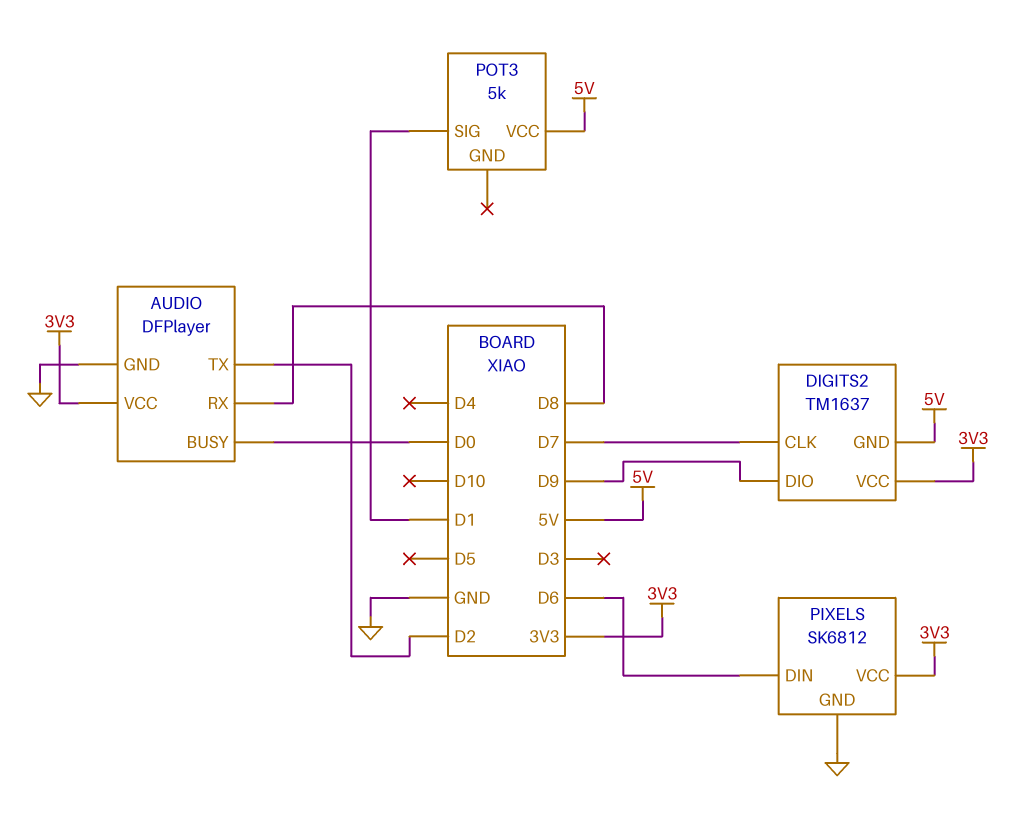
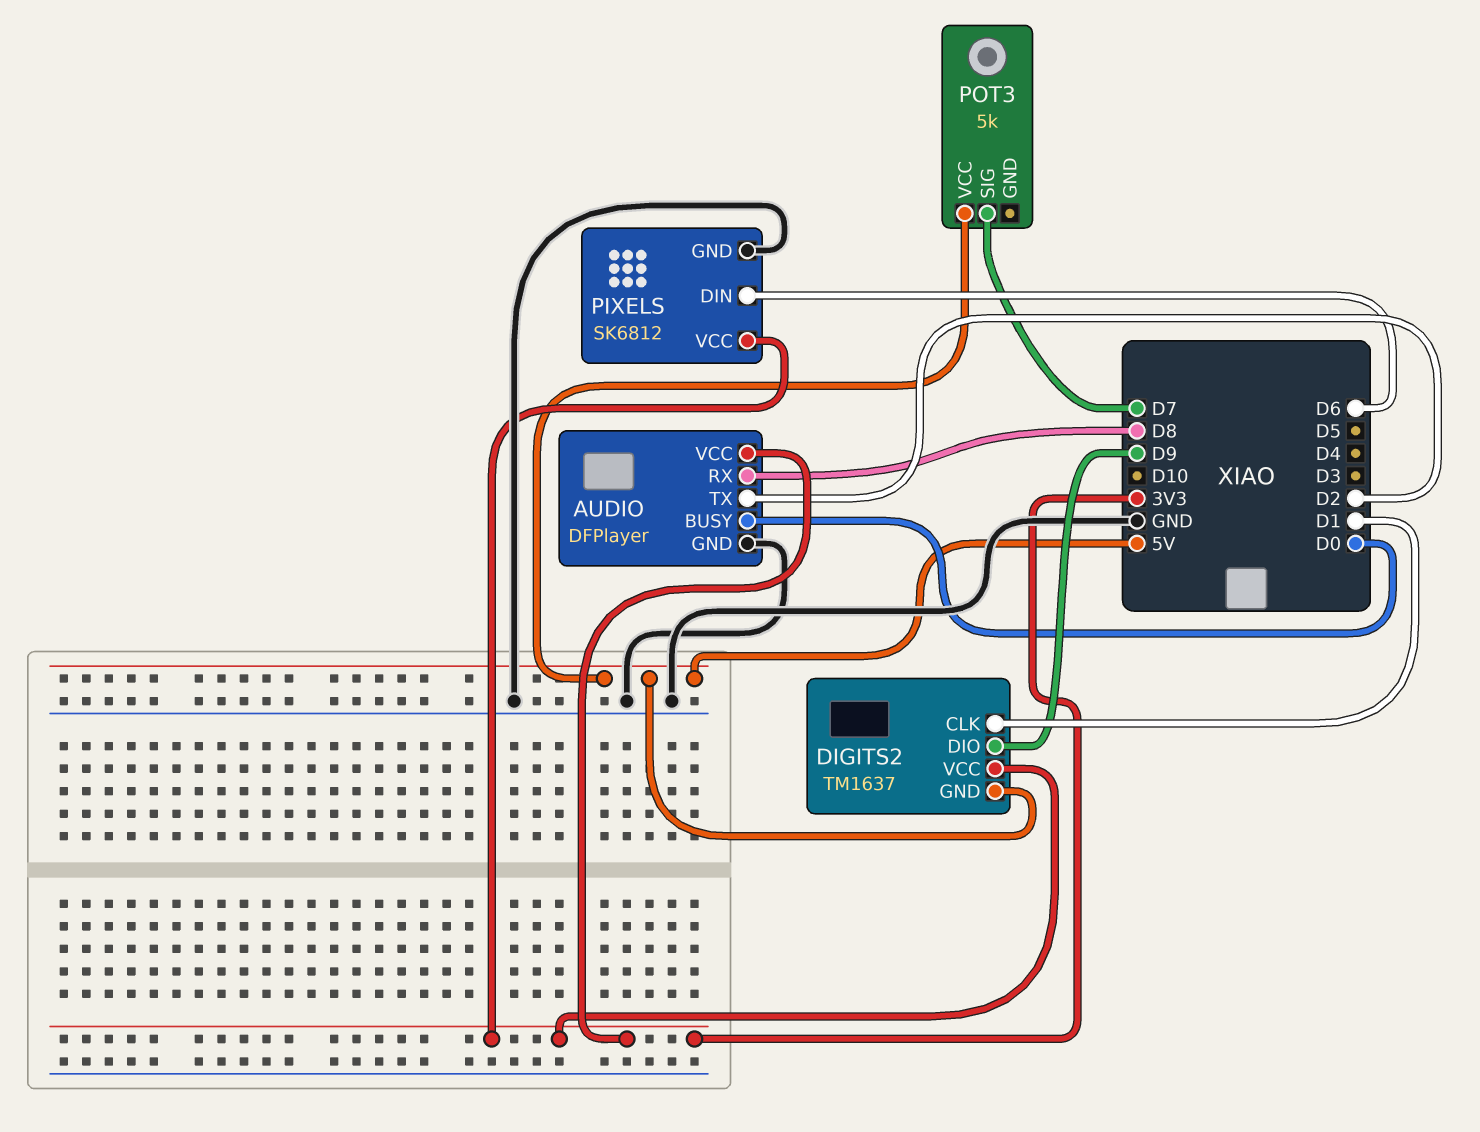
DIGITS2 pin CLK: D7 -> D1
POT3 pin SIG: D1 -> D7

